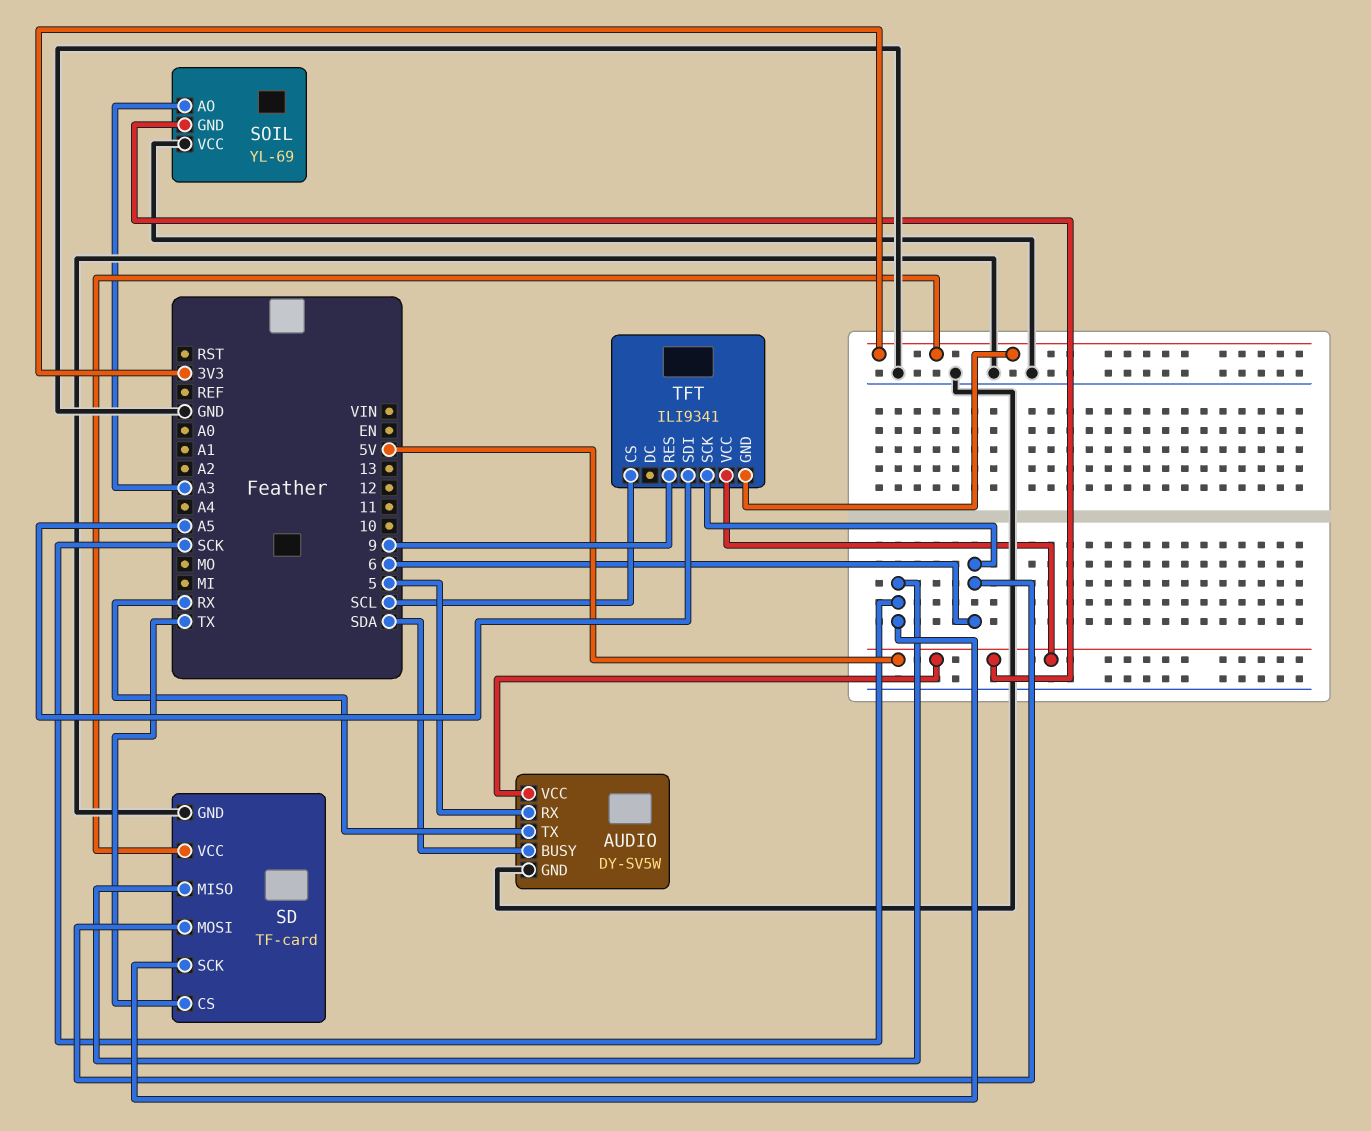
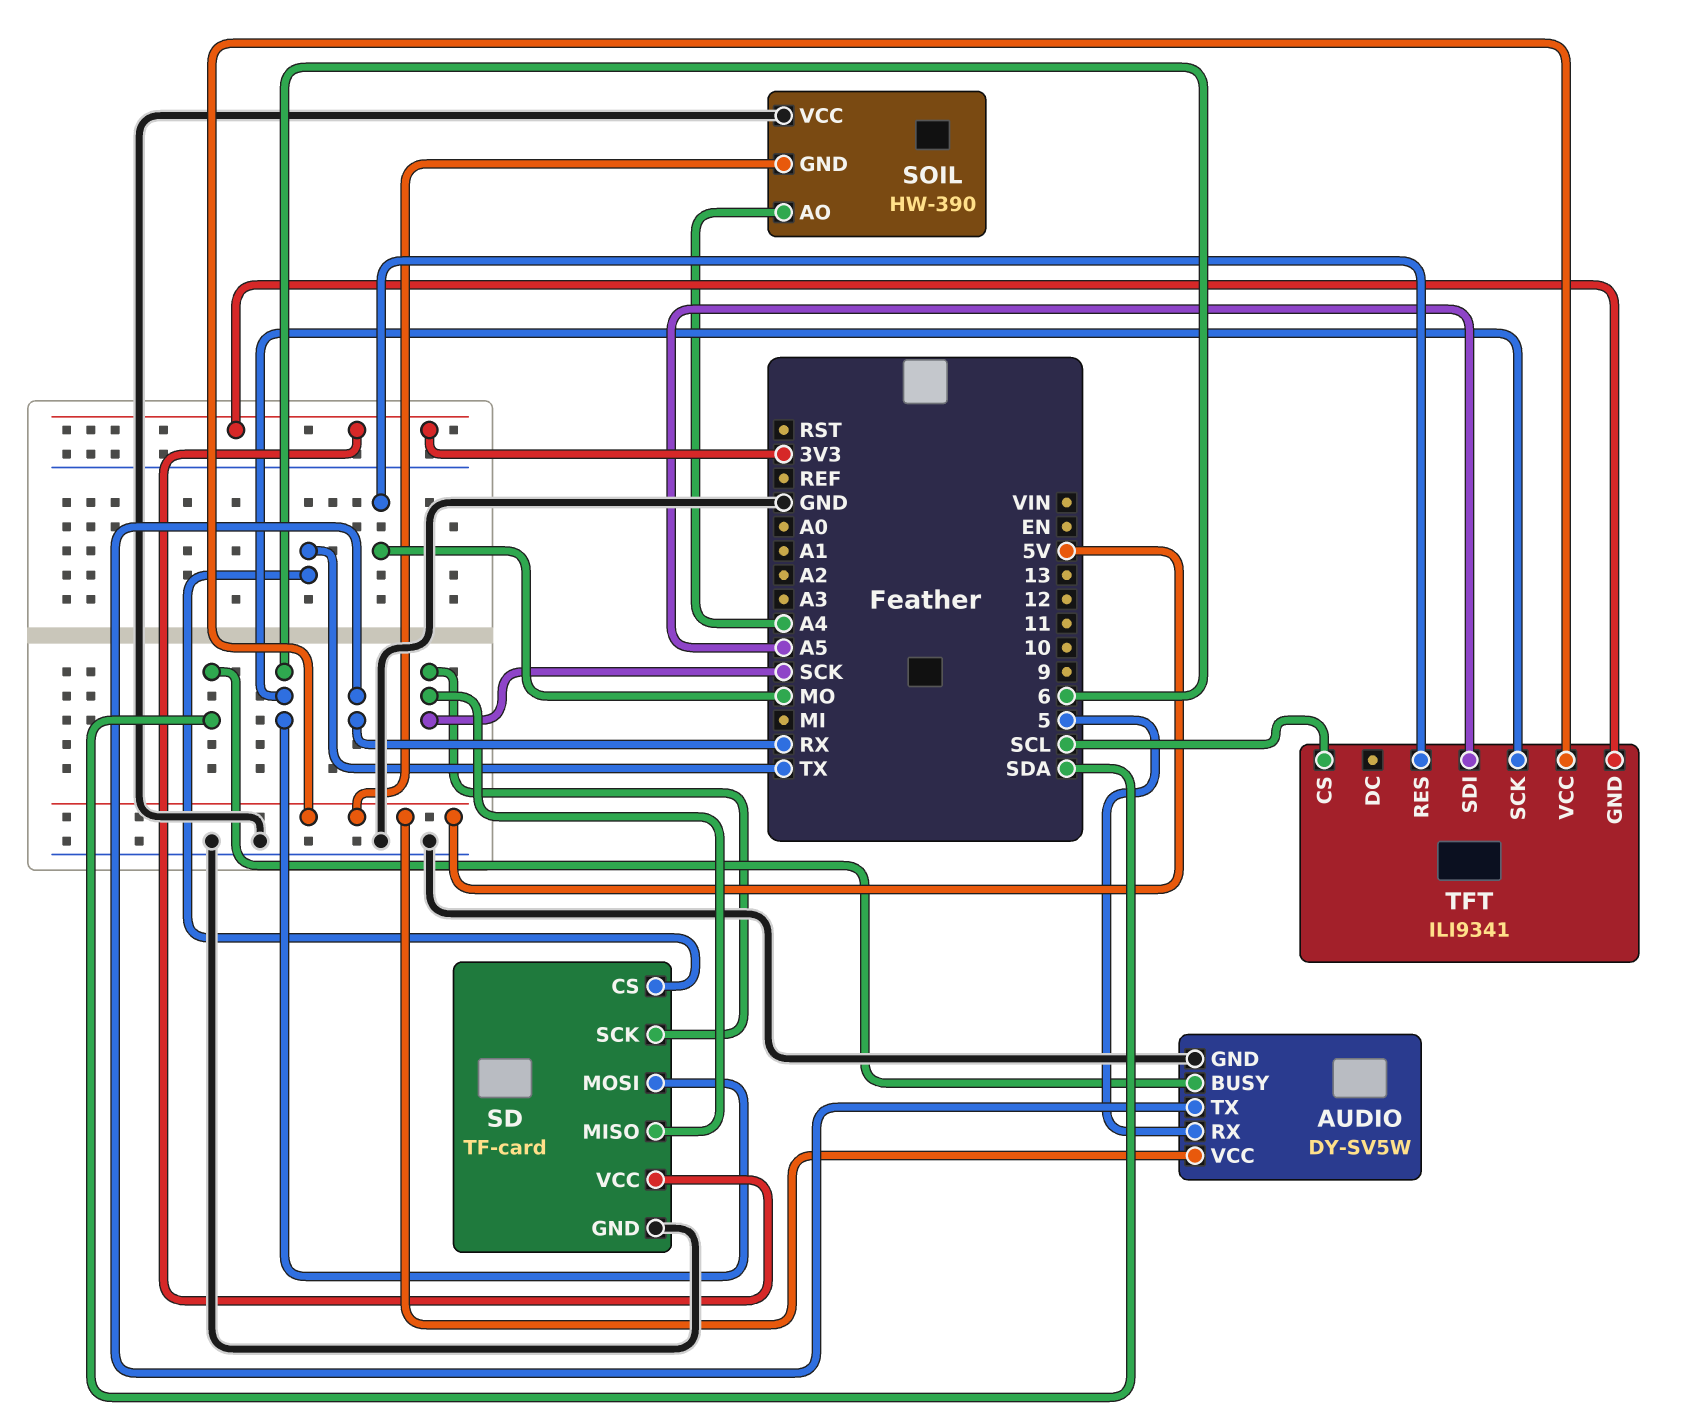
SOIL: YL-69 -> HW-390
SOIL pin AO: A3 -> A4
TFT pin RES: 9 -> MO

